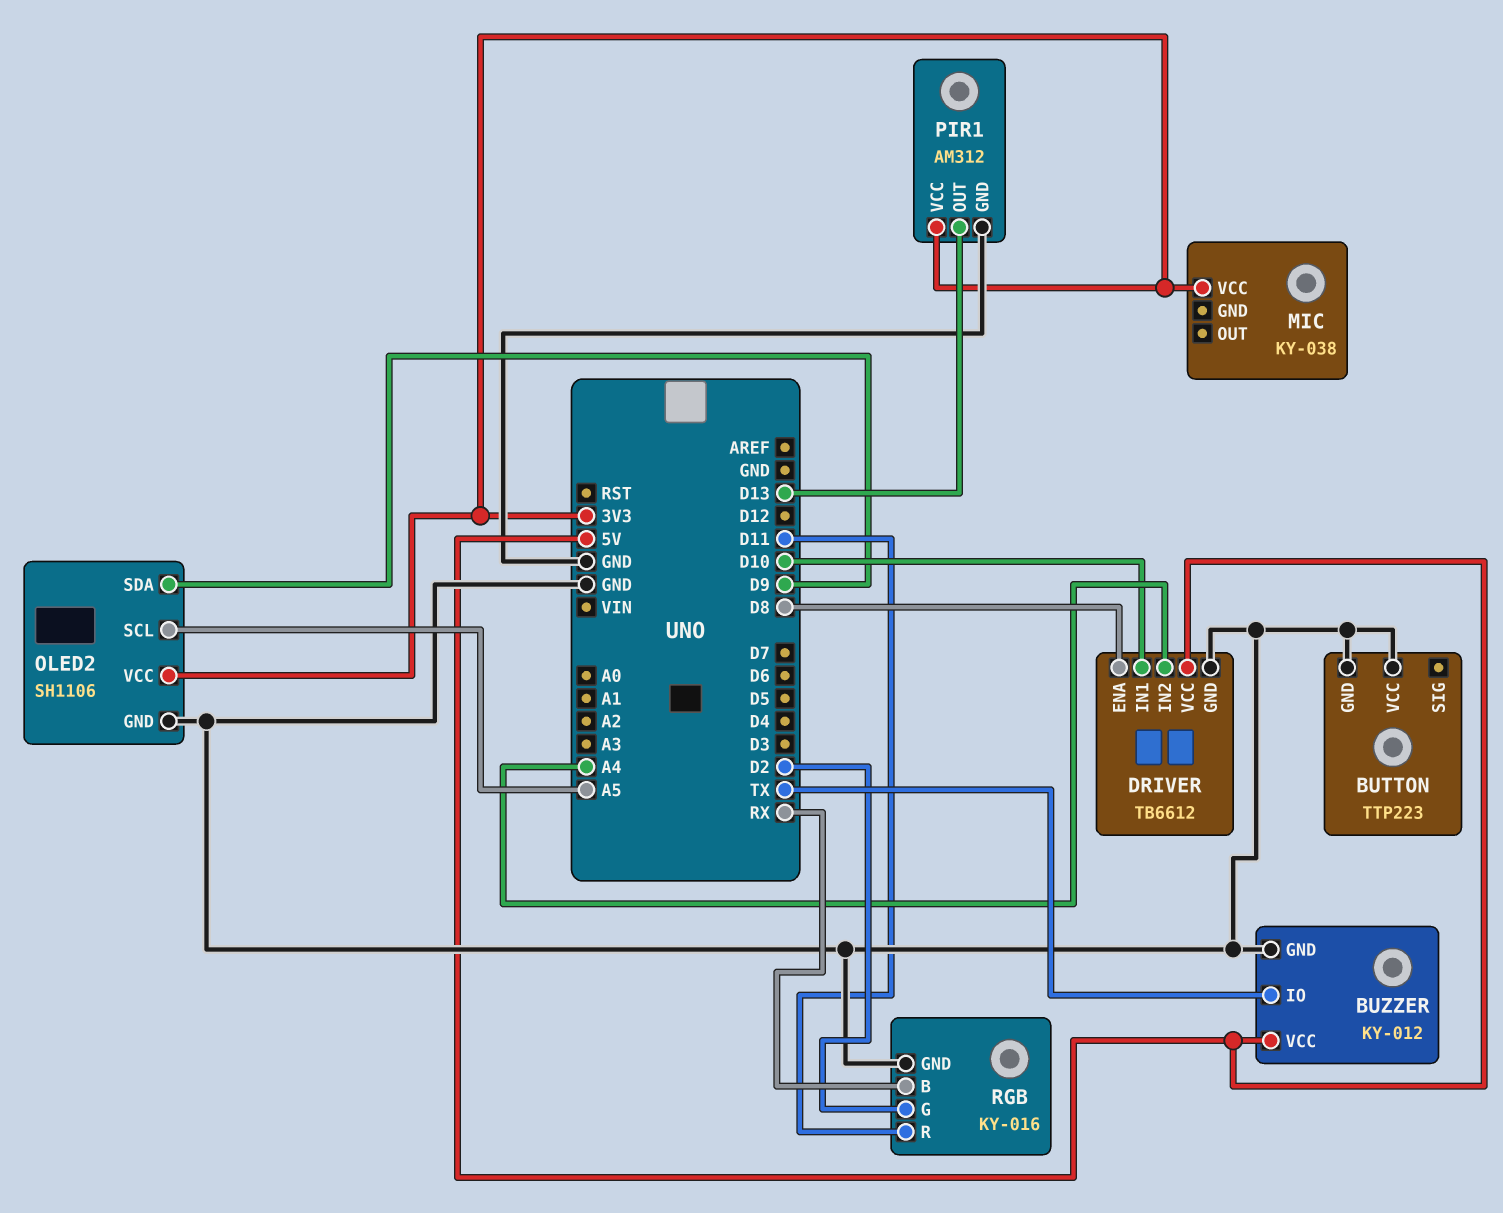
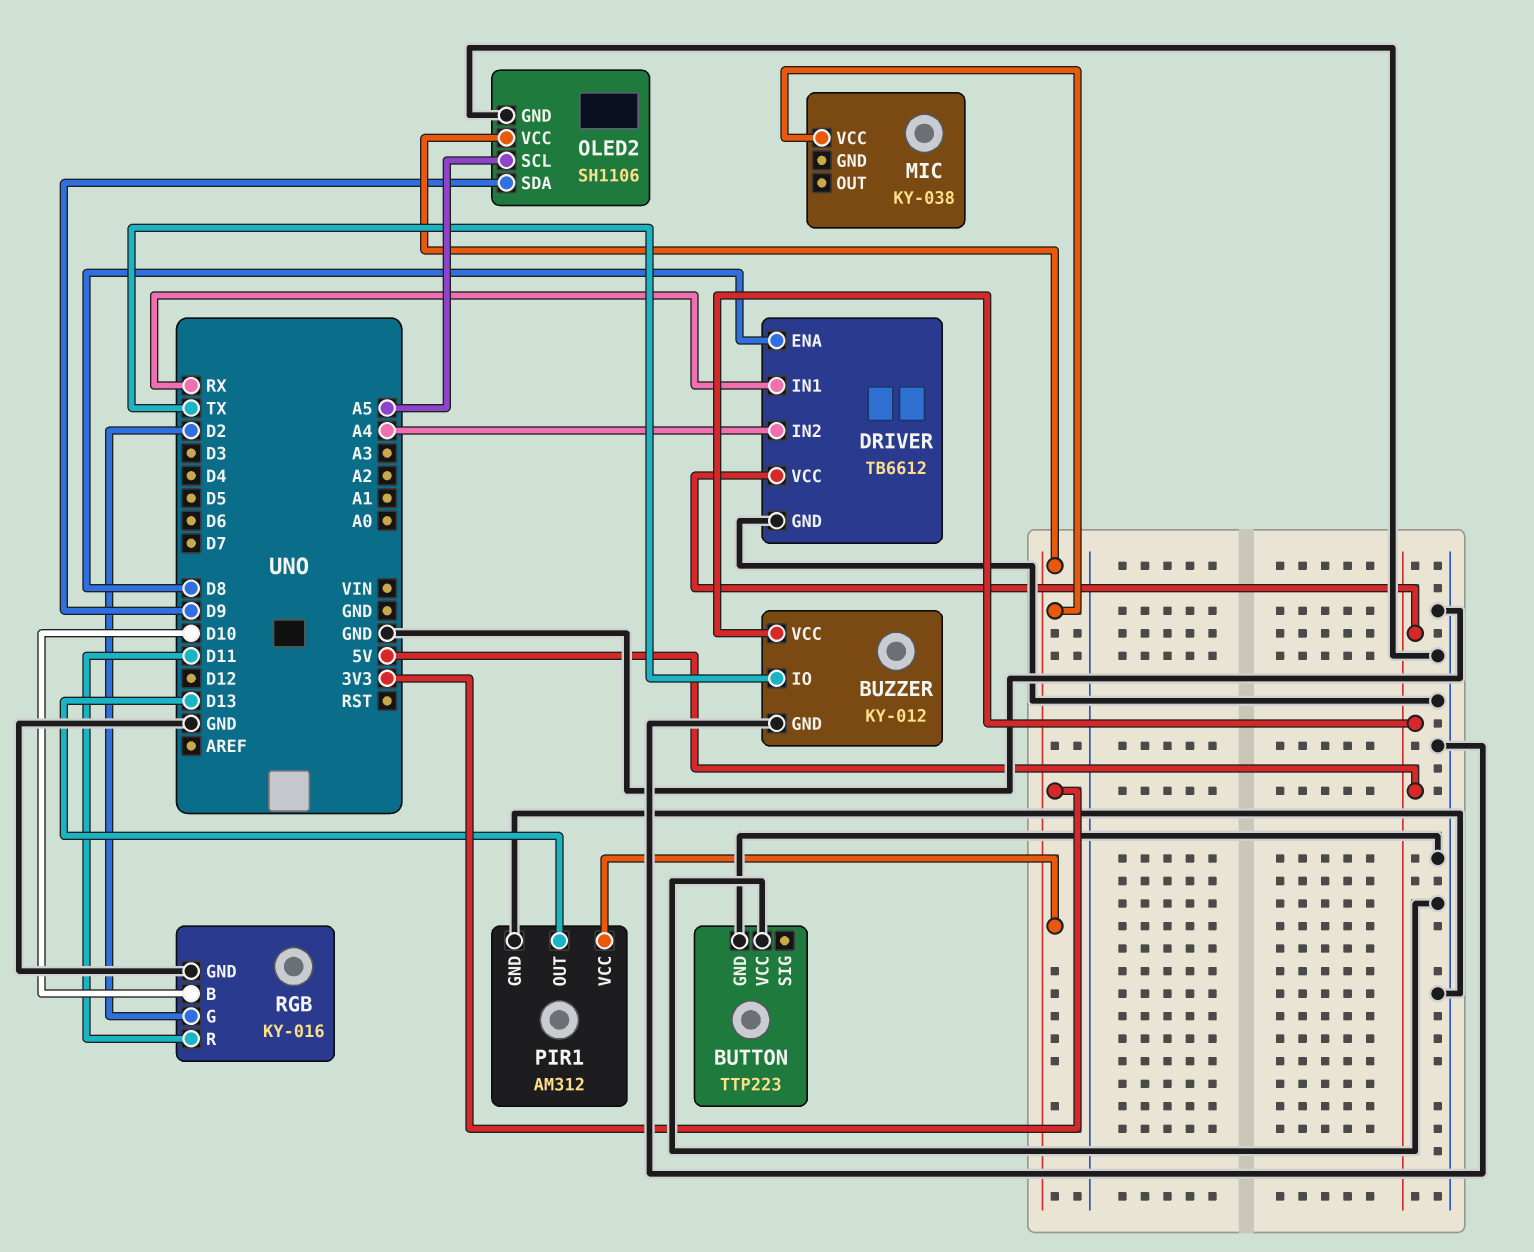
DRIVER pin IN1: D10 -> RX
RGB pin B: RX -> D10

